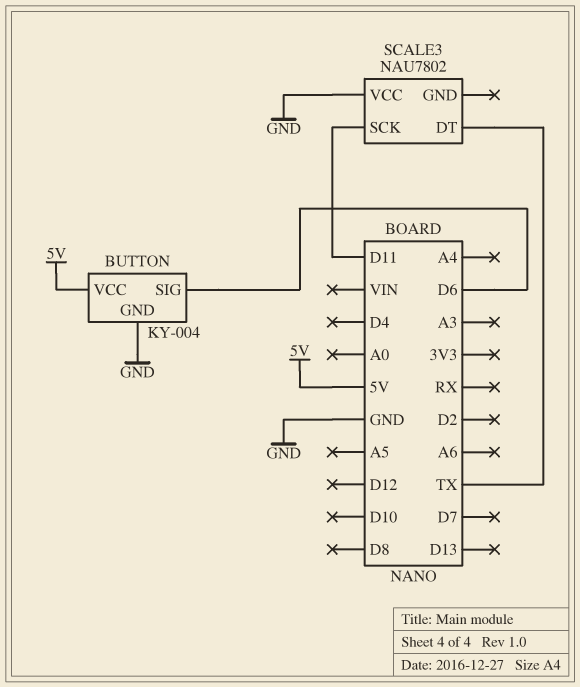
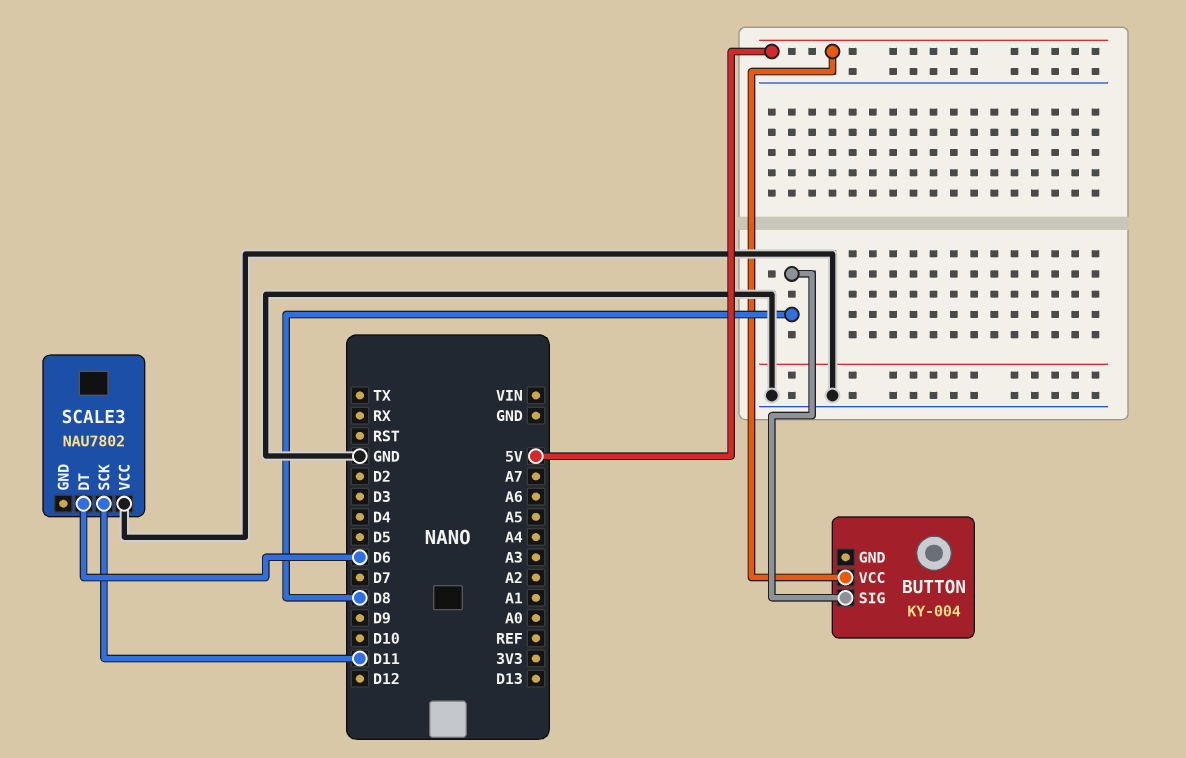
BUTTON pin GND: GND -> none
BUTTON pin SIG: D6 -> D8
SCALE3 pin DT: TX -> D6

